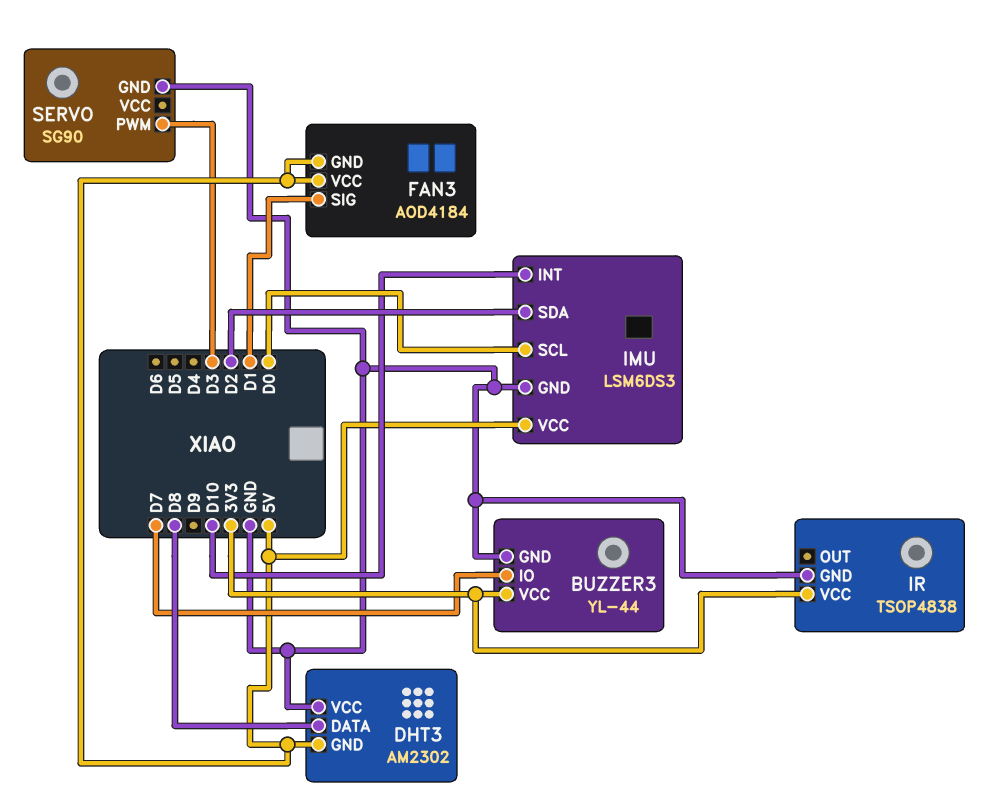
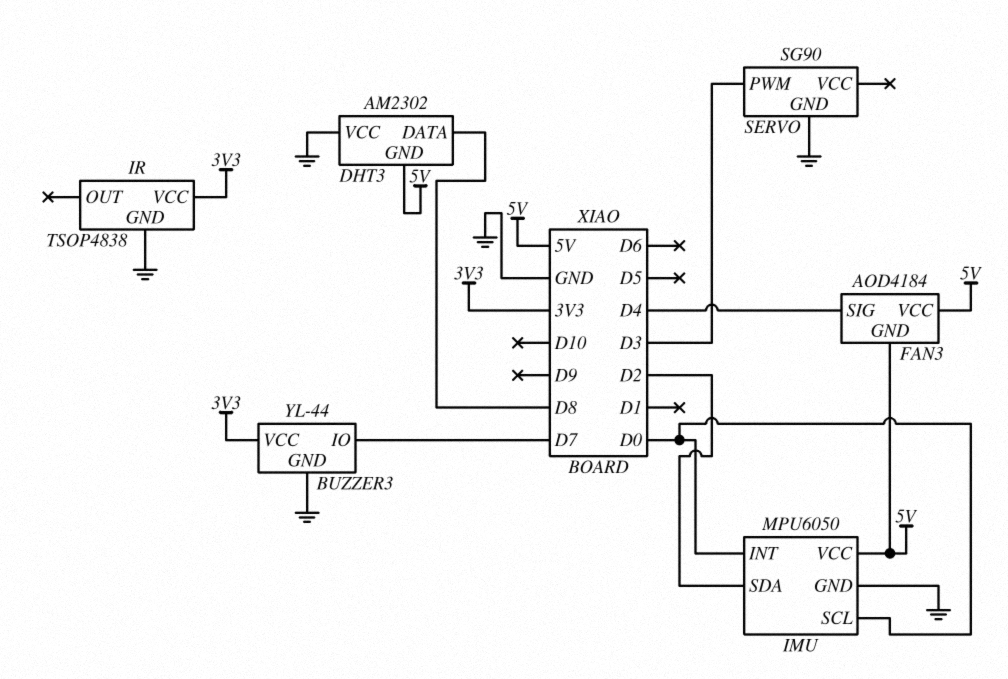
FAN3 pin SIG: D1 -> D4
IMU: LSM6DS3 -> MPU6050
IMU pin INT: D10 -> D0

